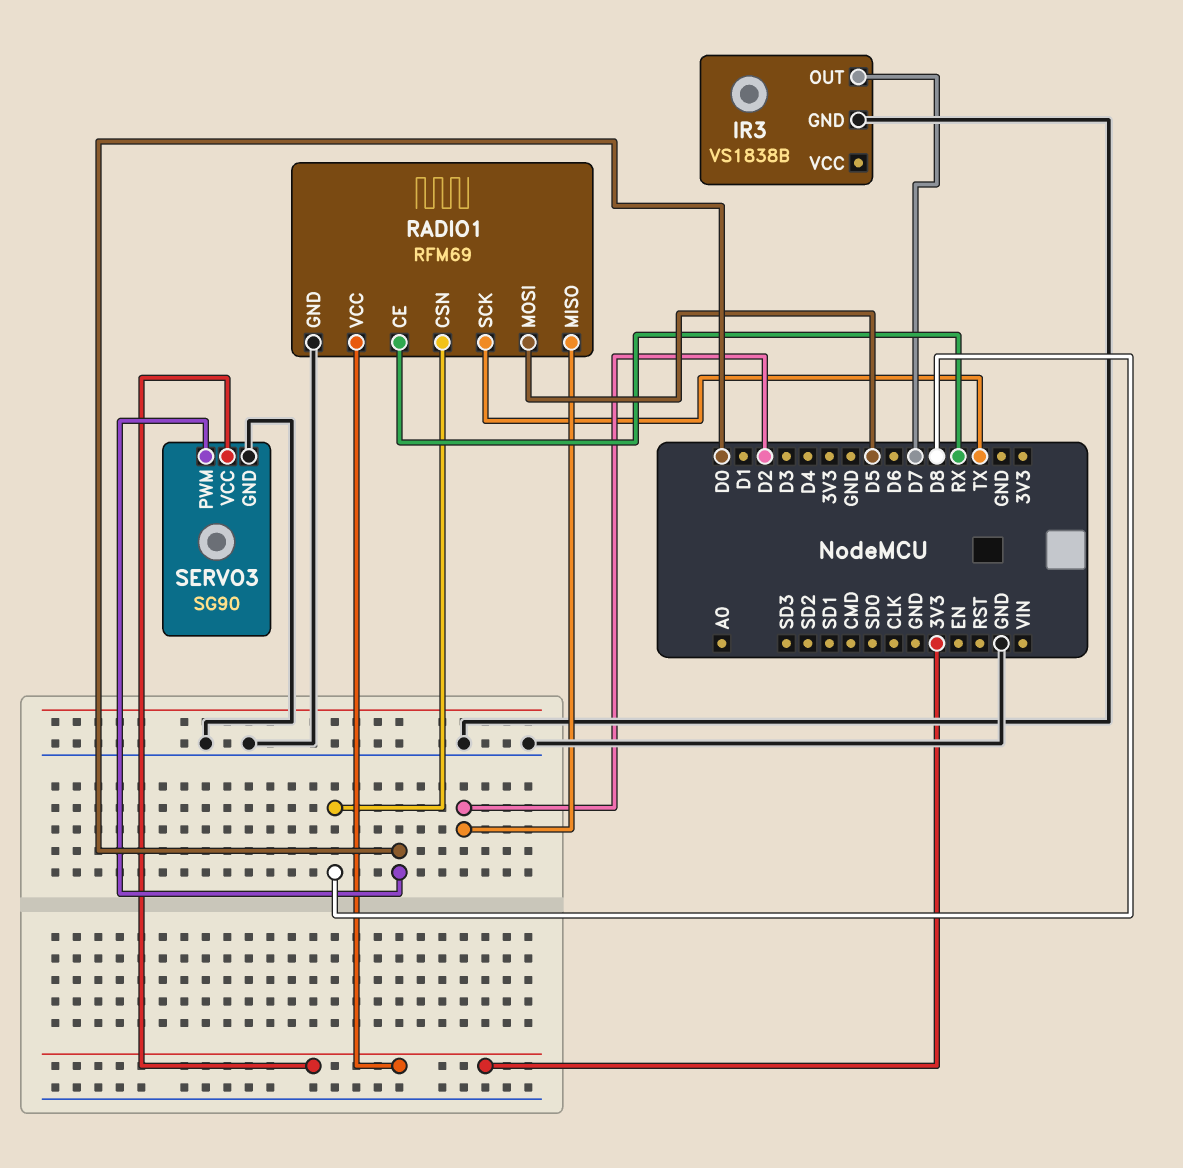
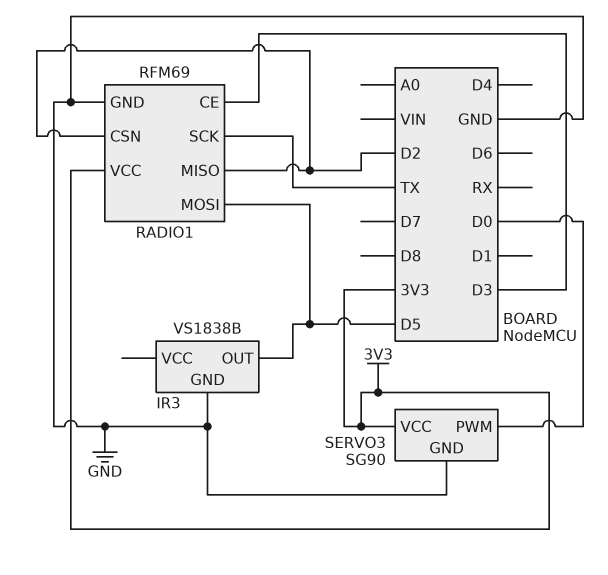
IR3 pin OUT: D7 -> D5
RADIO1 pin CE: RX -> D3
RADIO1 pin CSN: D8 -> D2

